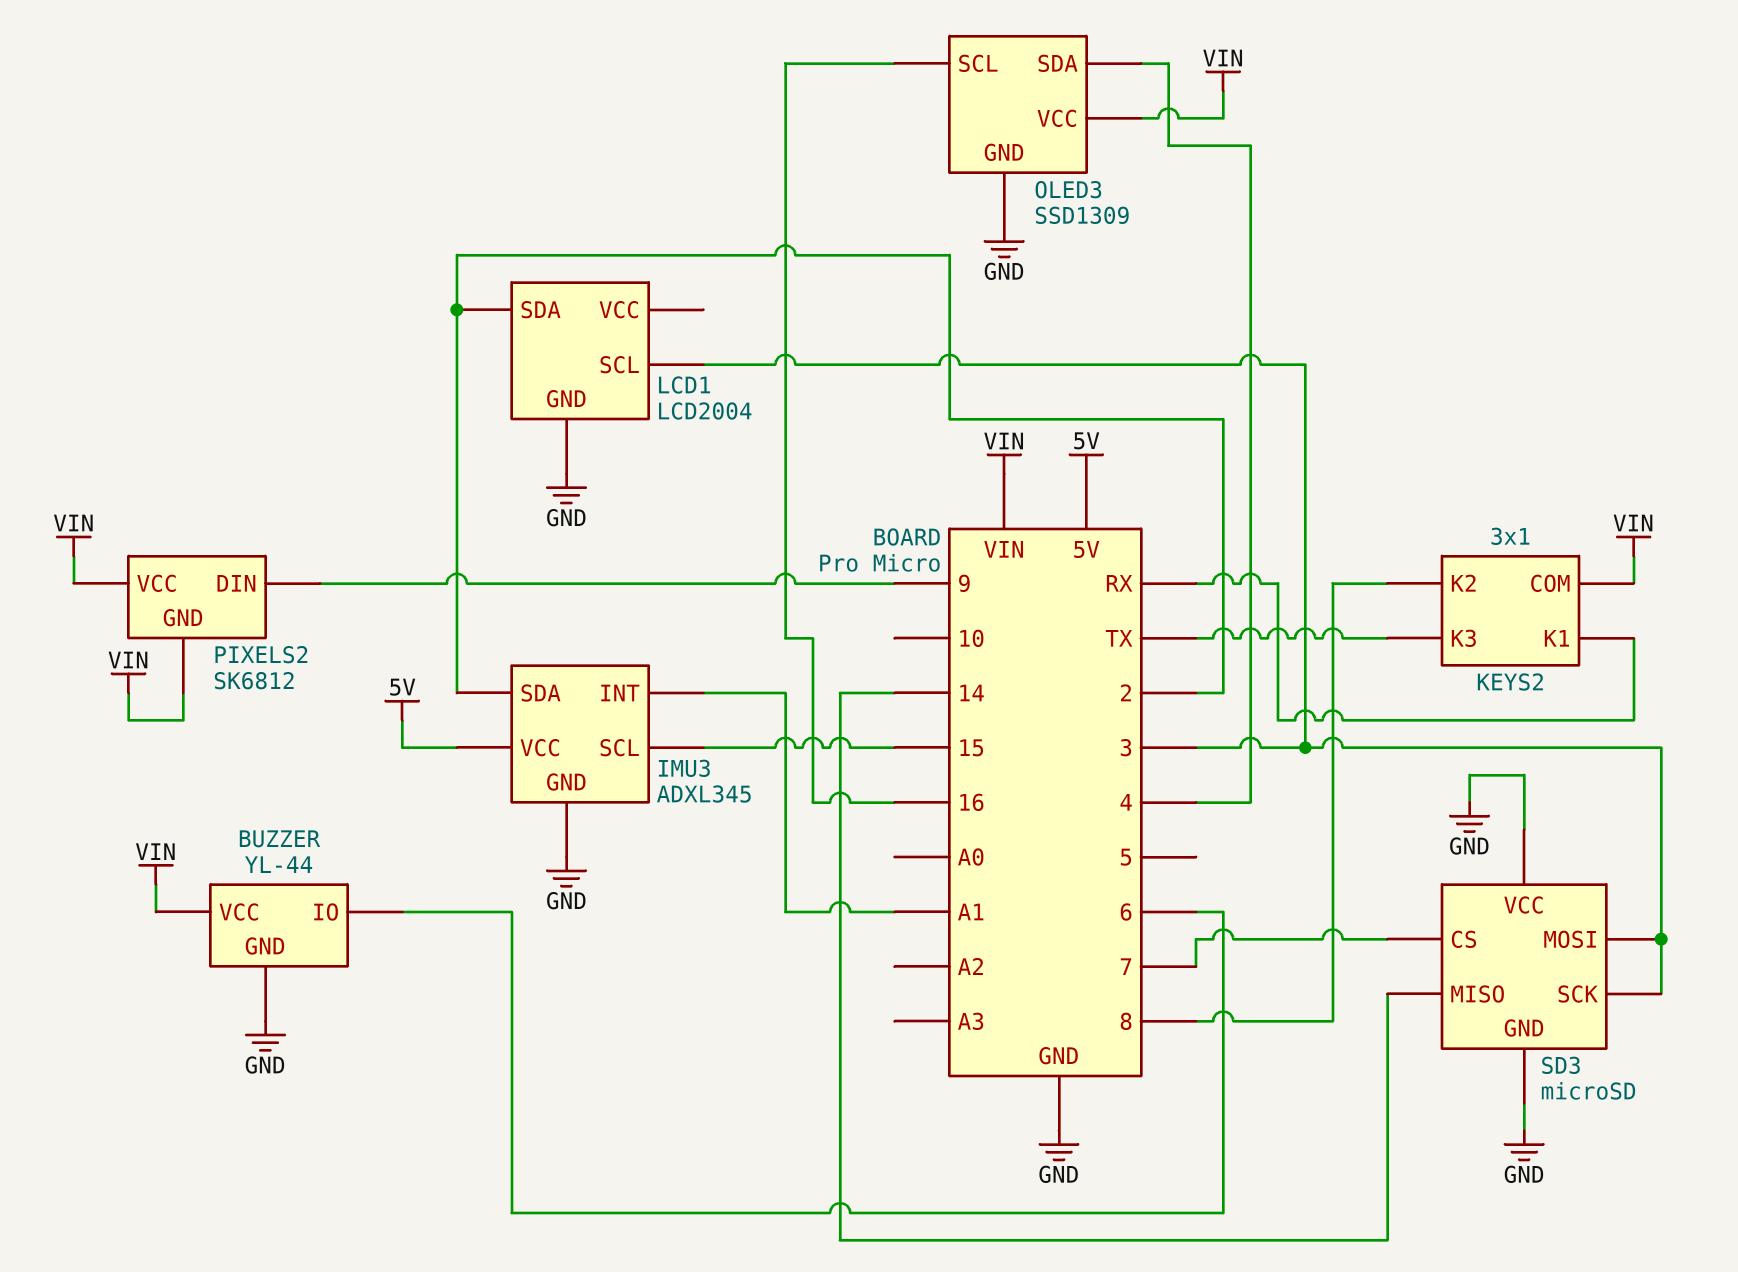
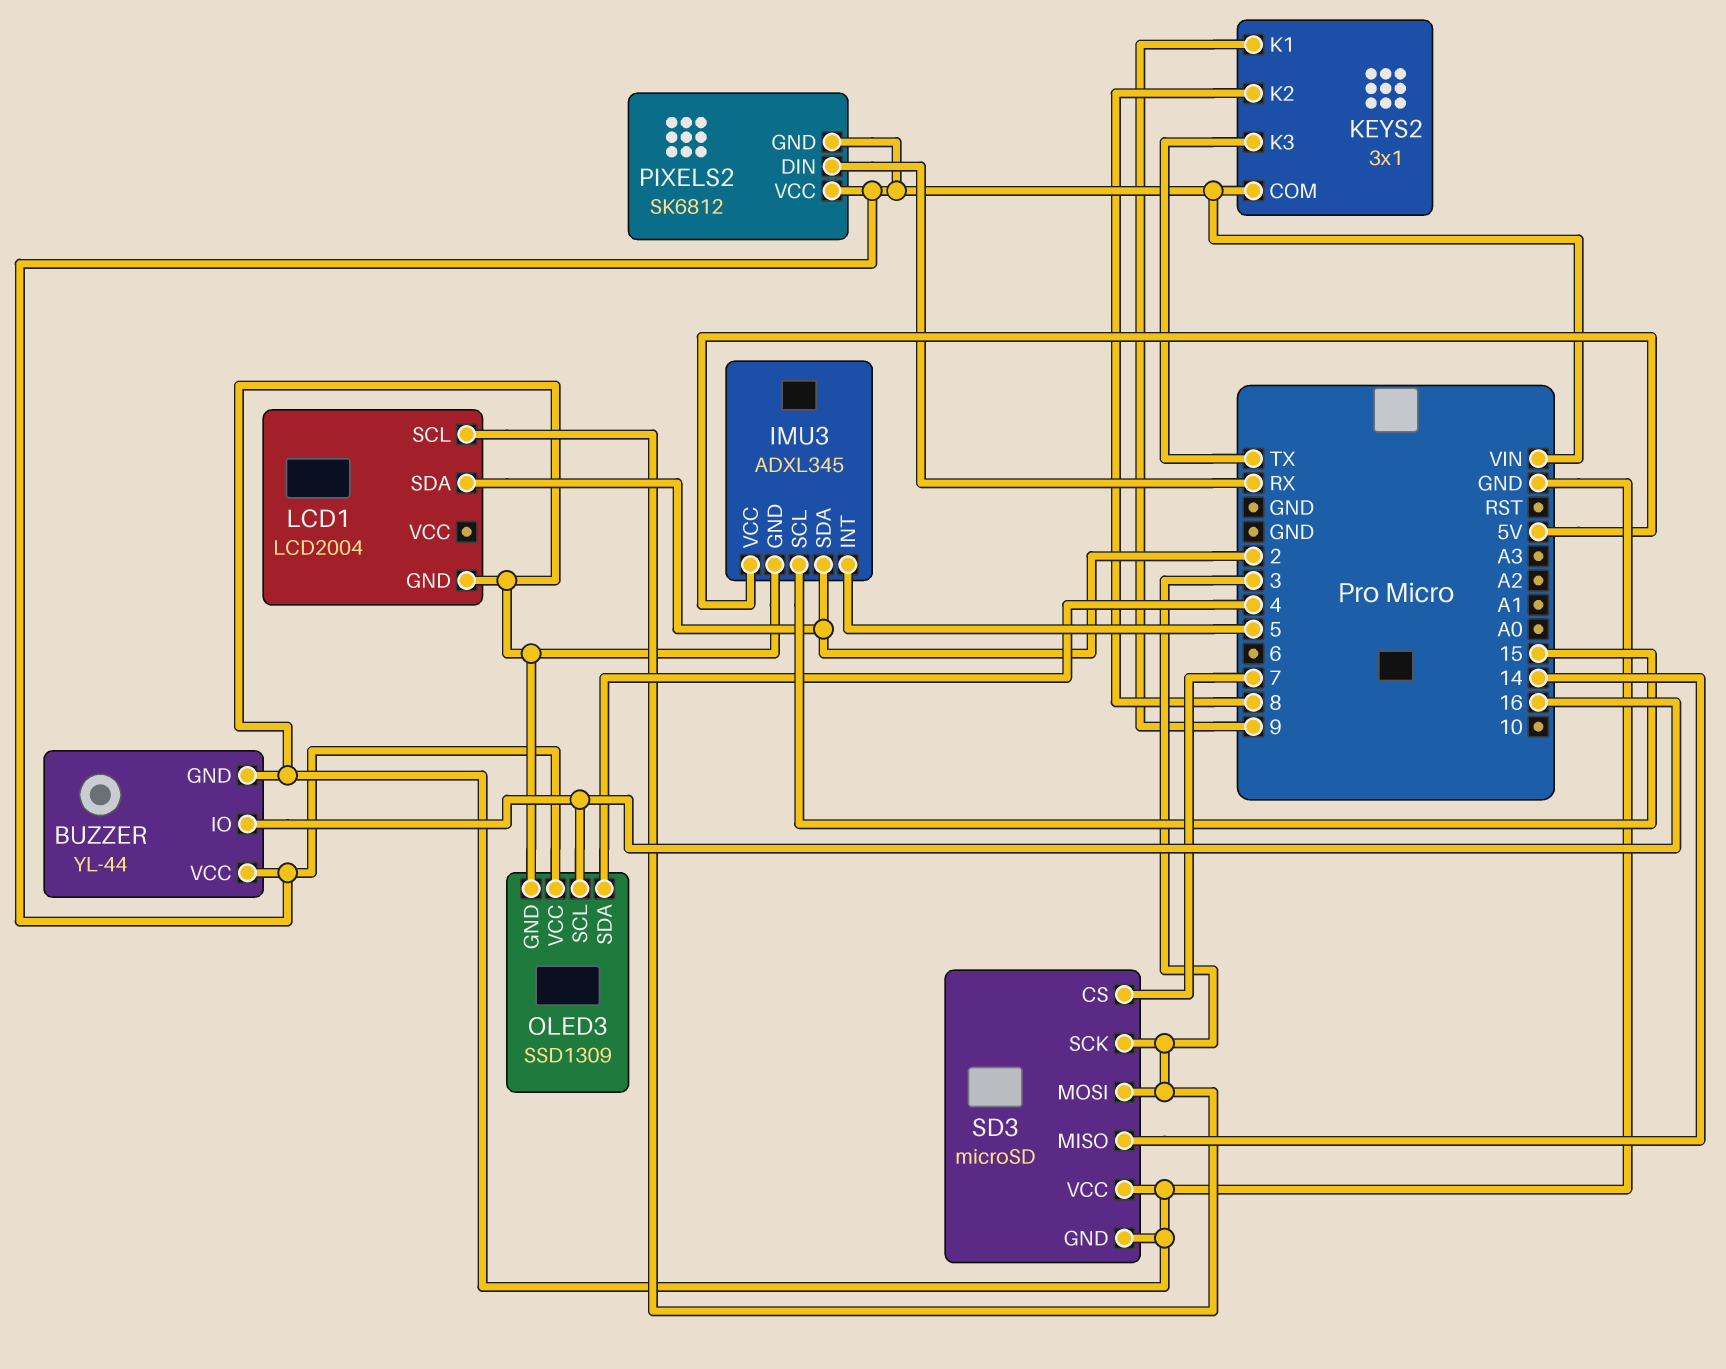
BUZZER pin IO: 6 -> 16
IMU3 pin INT: A1 -> 5
KEYS2 pin K1: RX -> 9
PIXELS2 pin DIN: 9 -> RX

